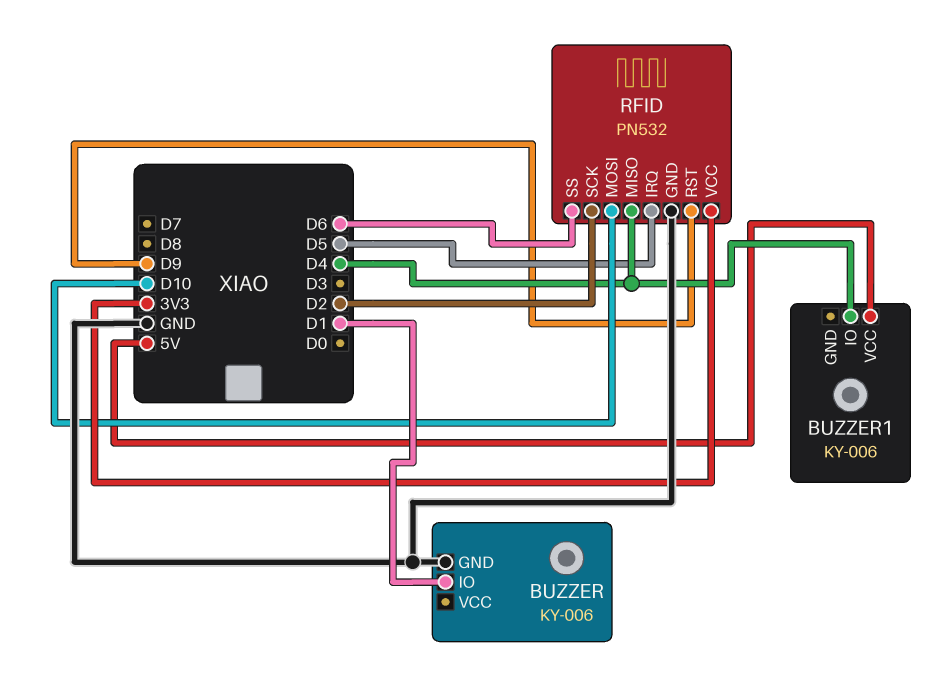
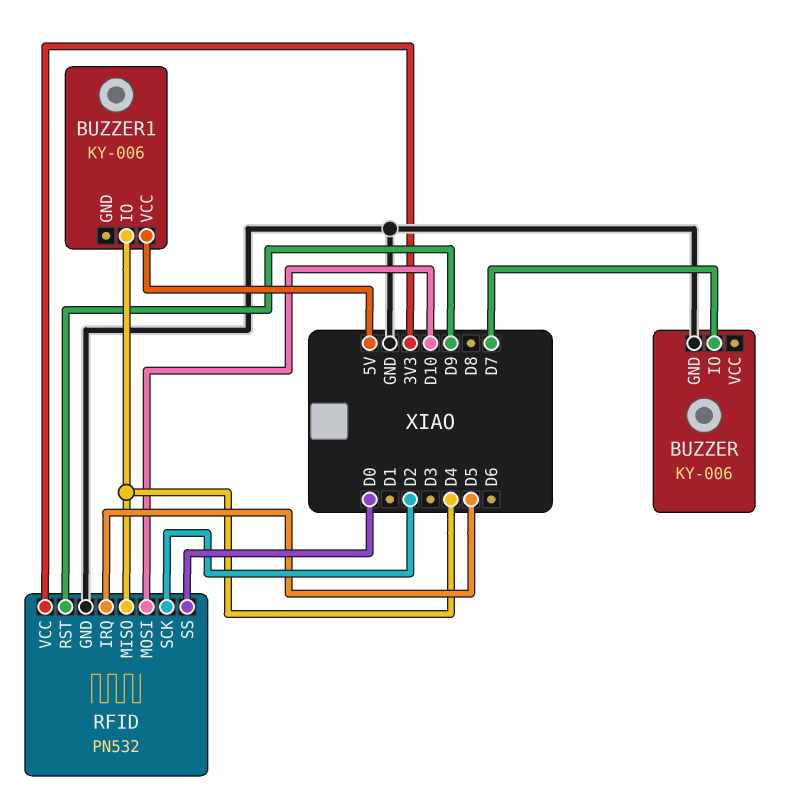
BUZZER pin IO: D1 -> D7
RFID pin SS: D6 -> D0

